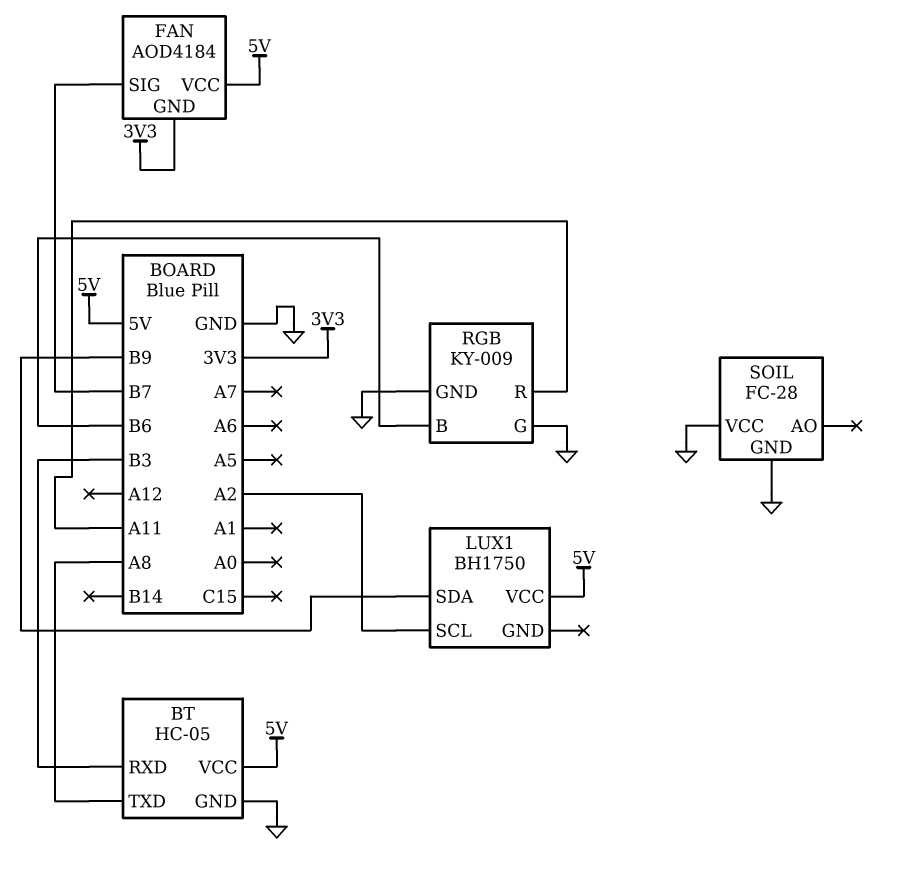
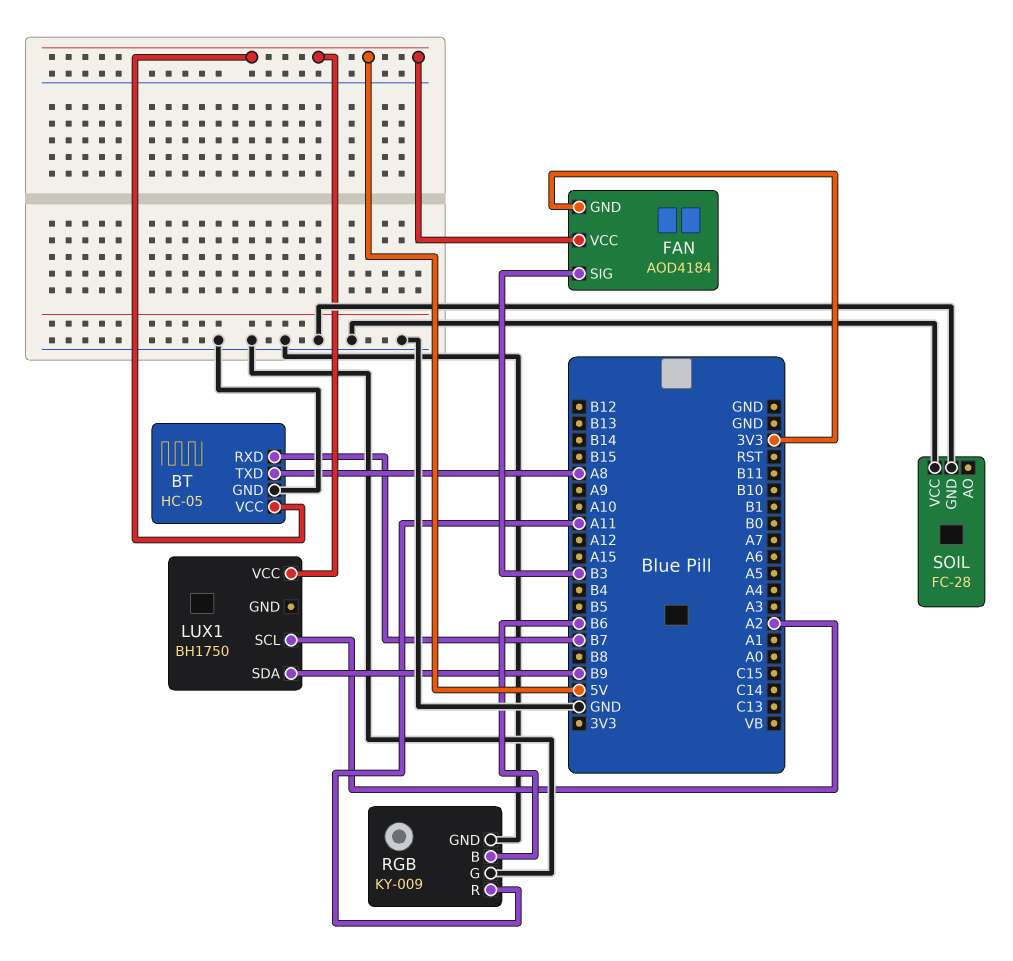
BT pin RXD: B3 -> B7
FAN pin SIG: B7 -> B3

